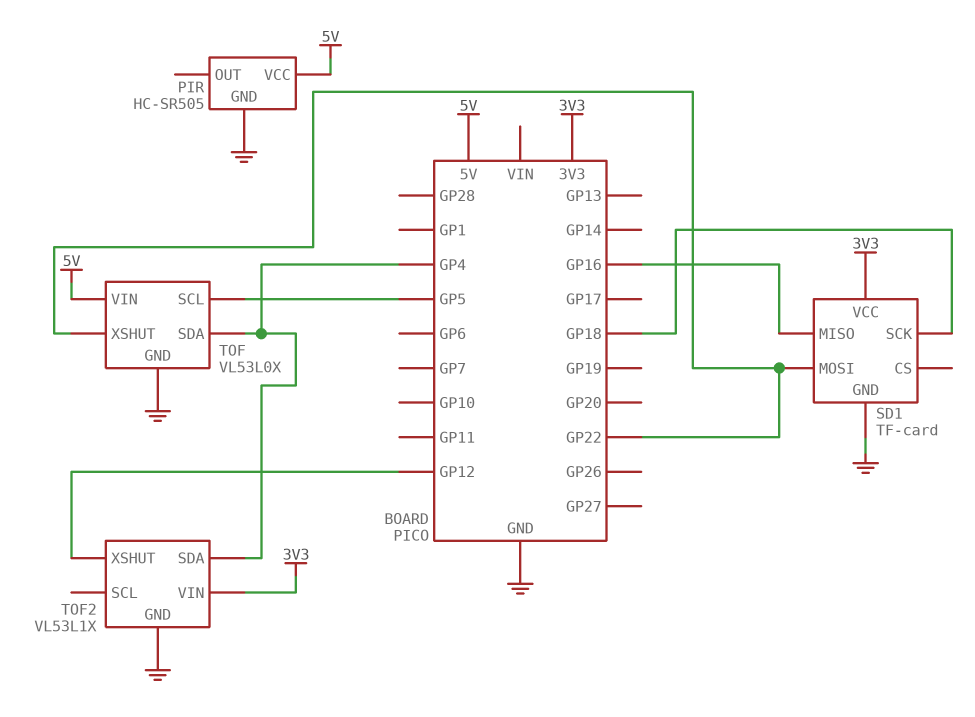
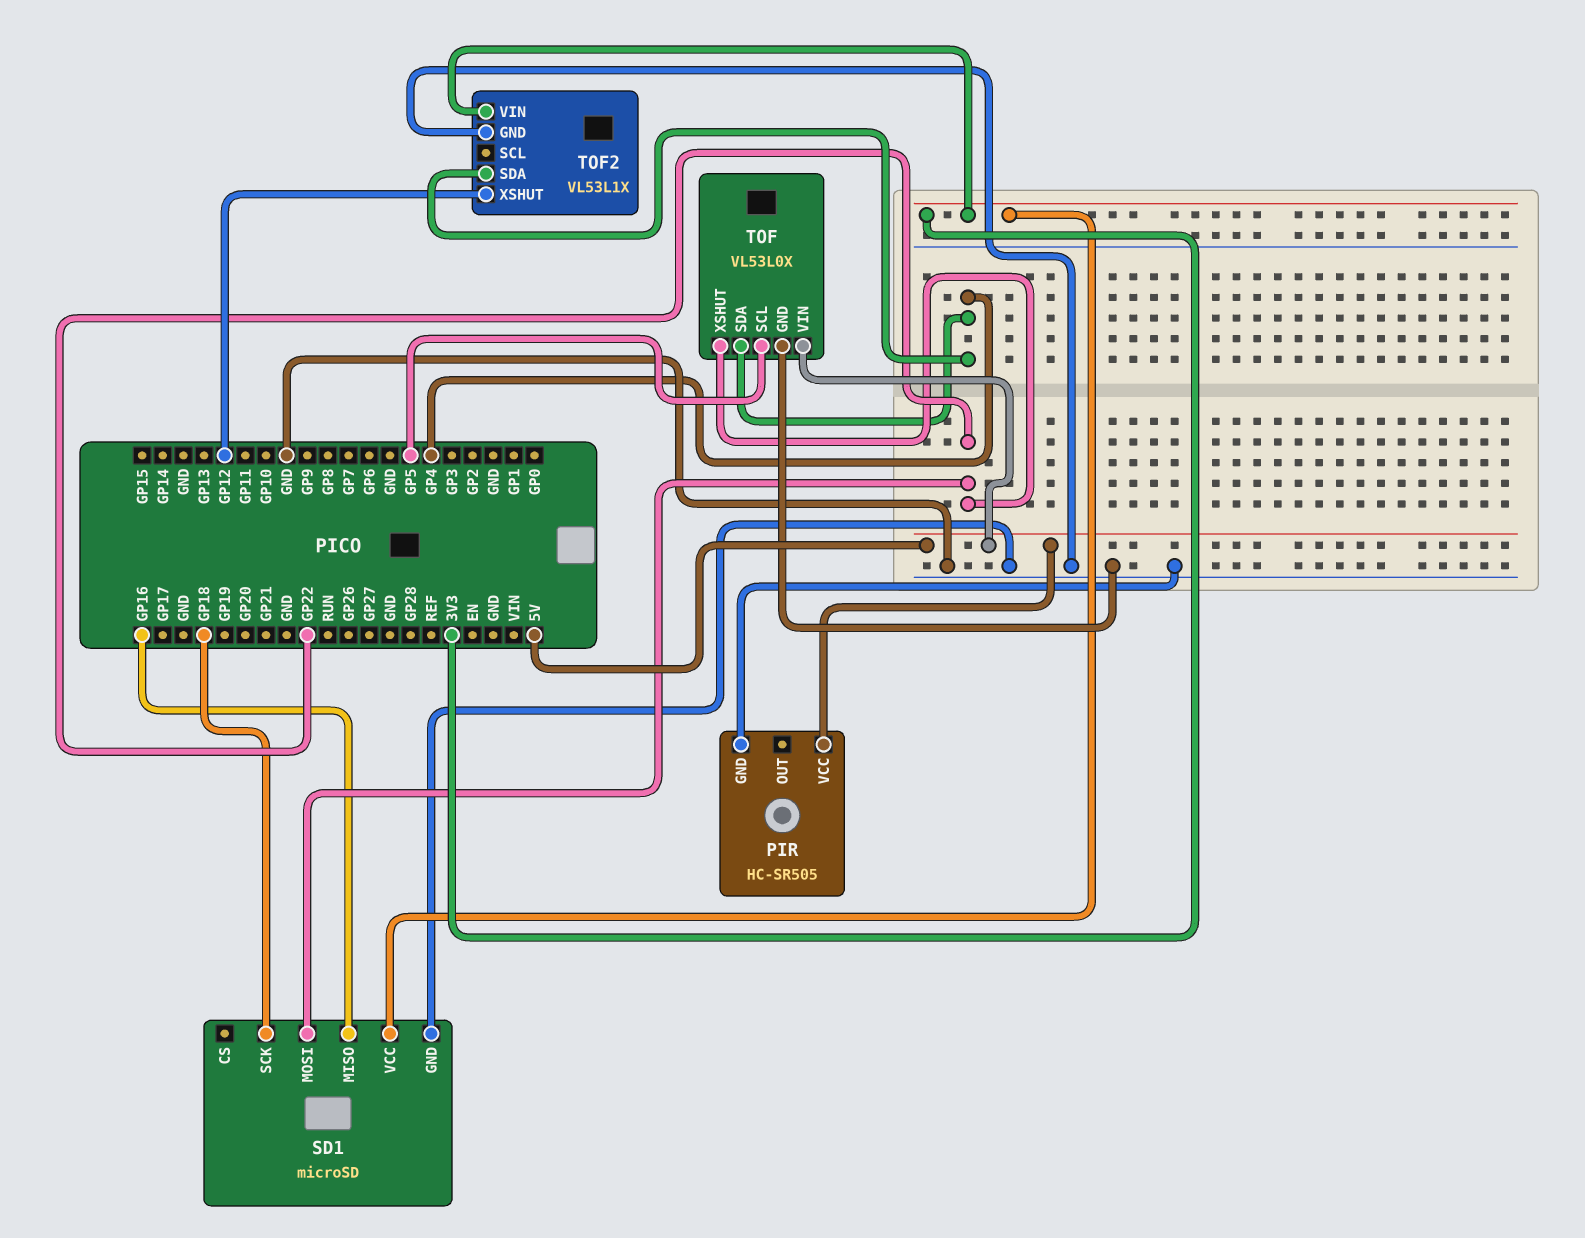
SD1: TF-card -> microSD

